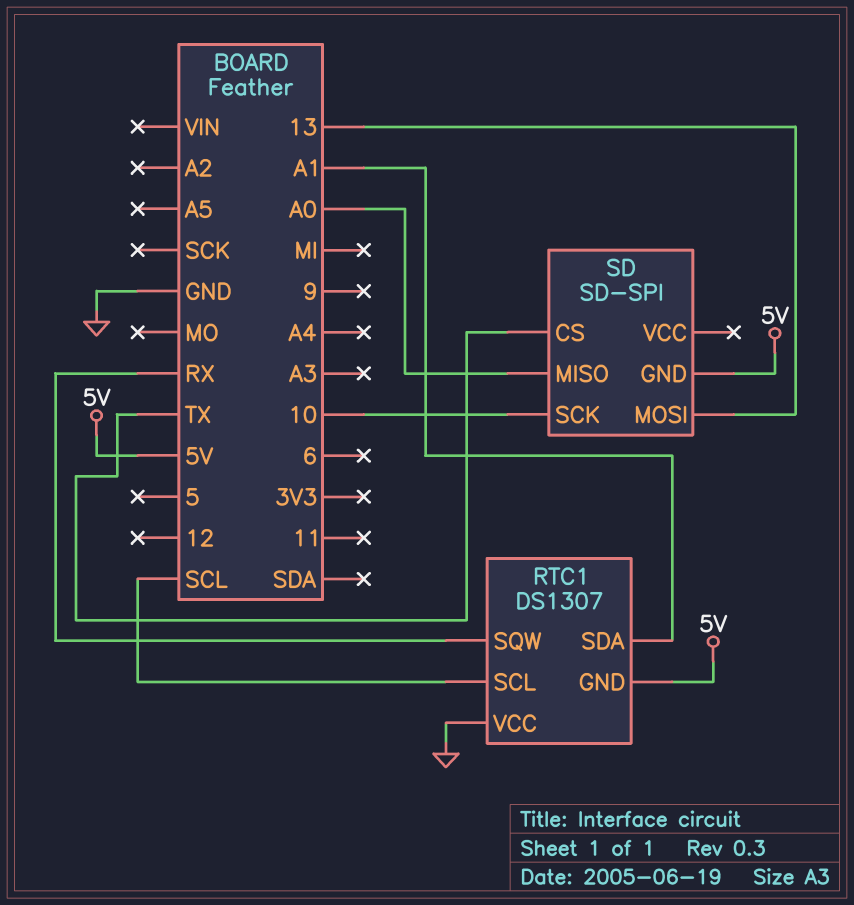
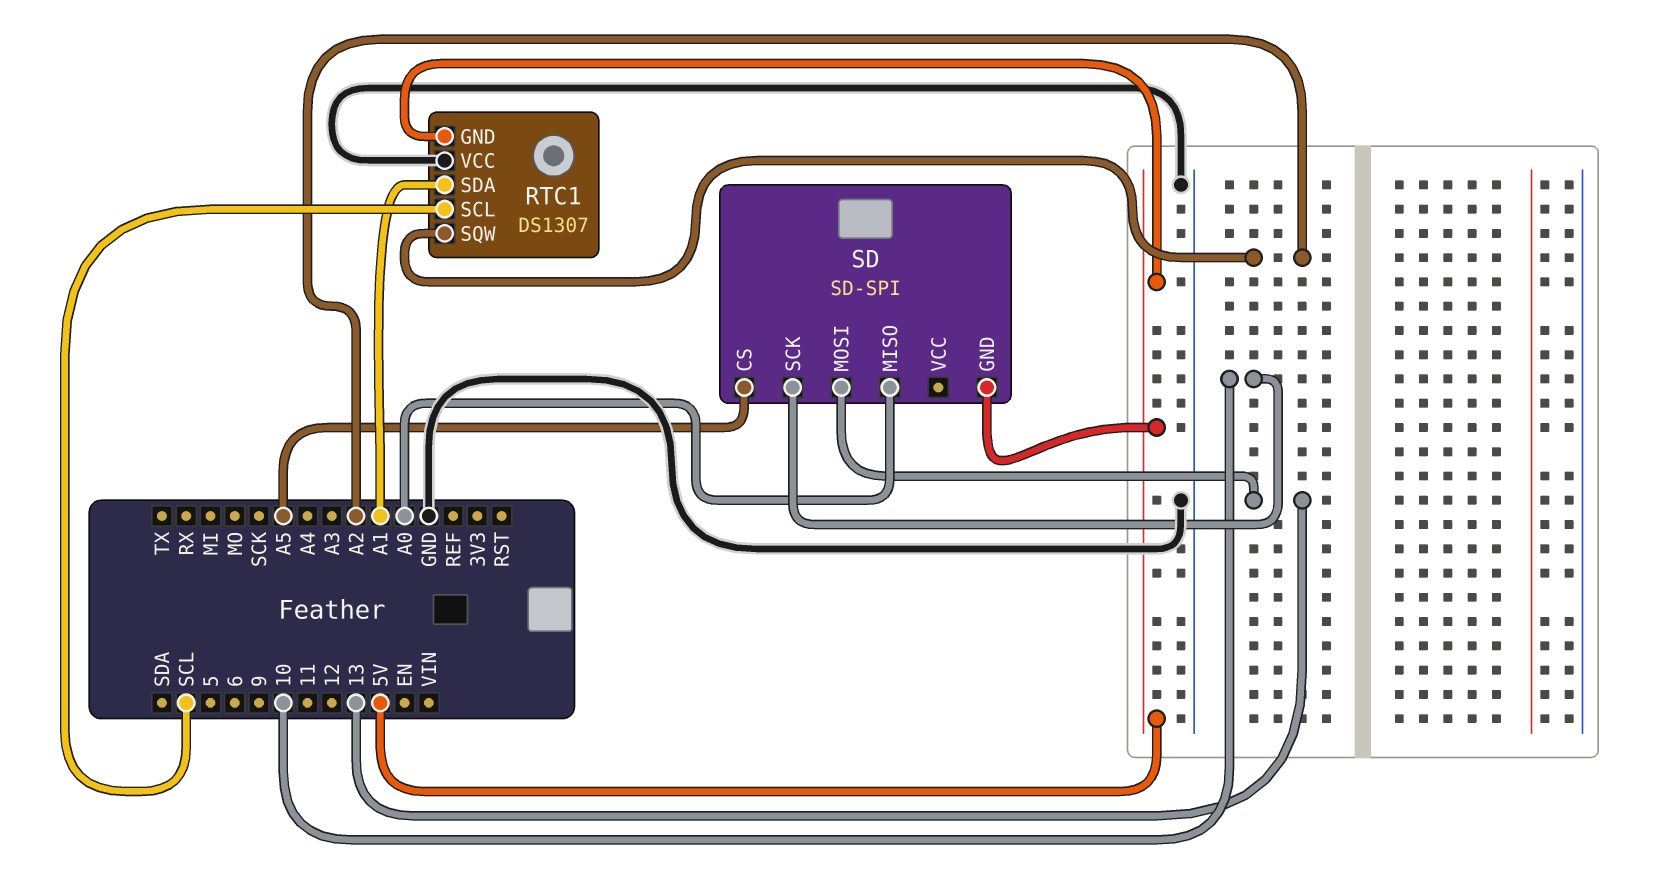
RTC1 pin SQW: RX -> A2
SD pin CS: TX -> A5

